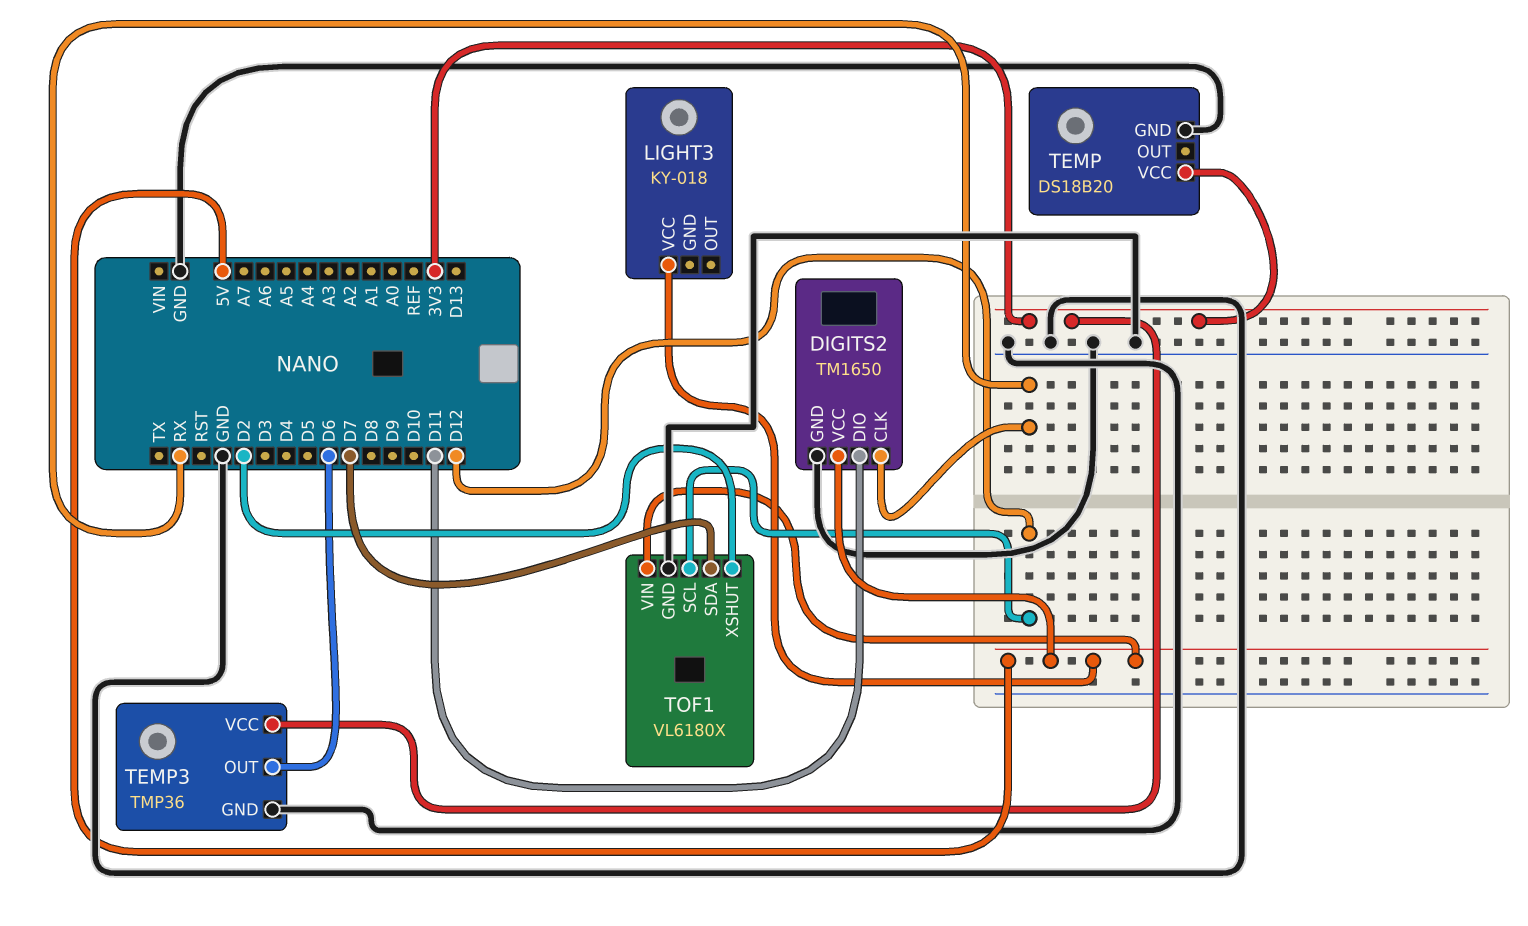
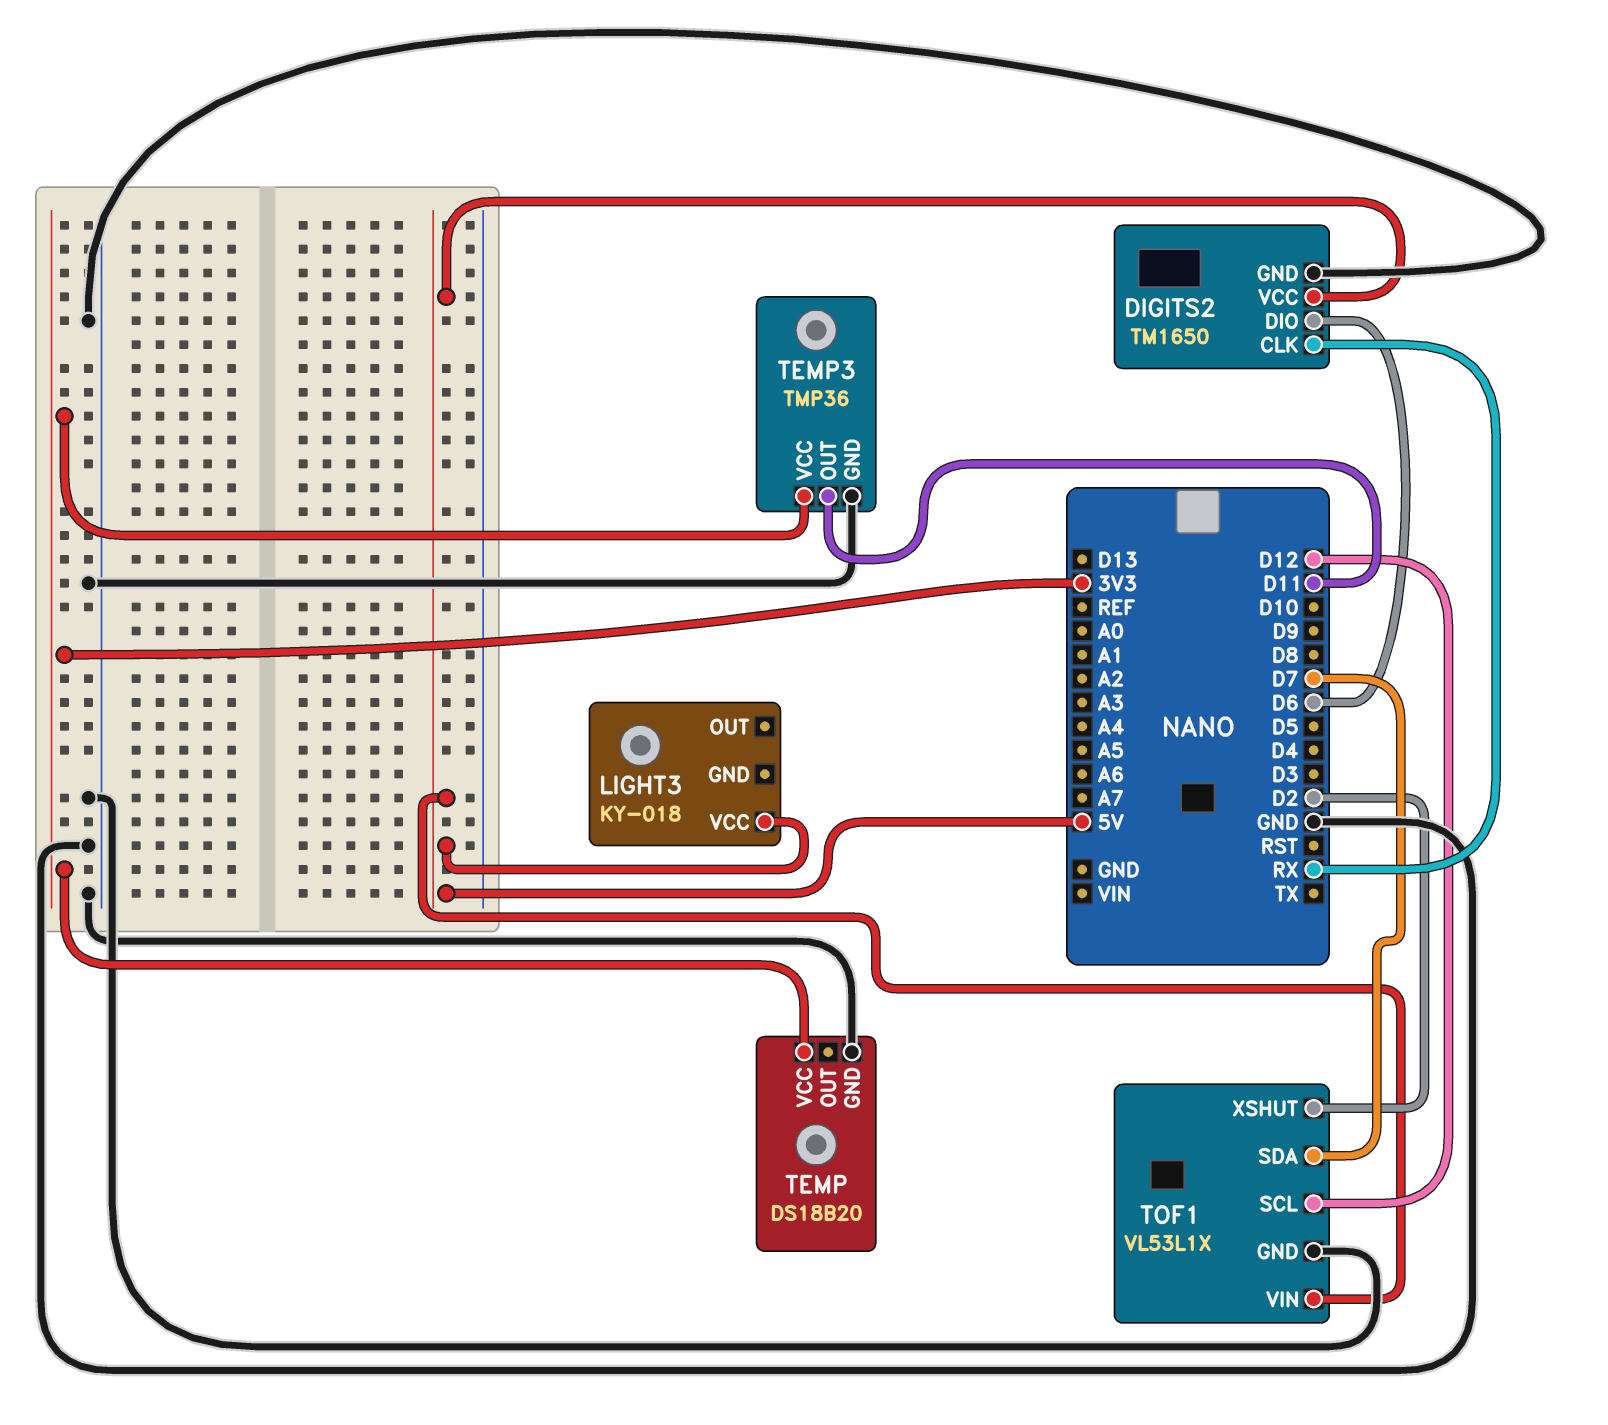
DIGITS2 pin DIO: D11 -> D6
TEMP3 pin OUT: D6 -> D11
TOF1: VL6180X -> VL53L1X

